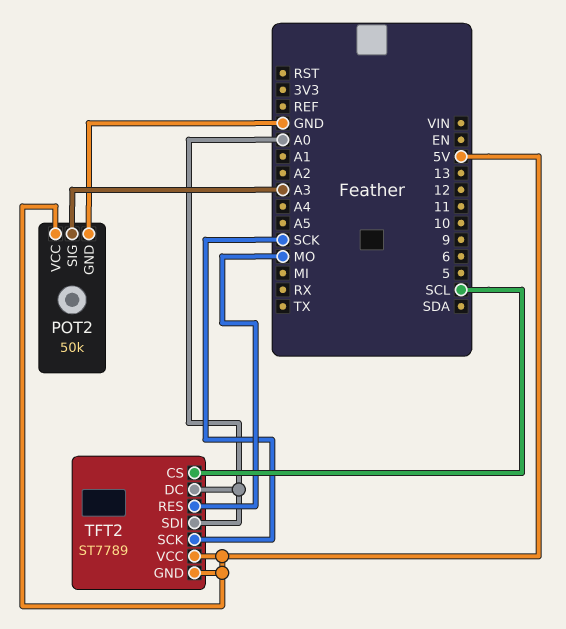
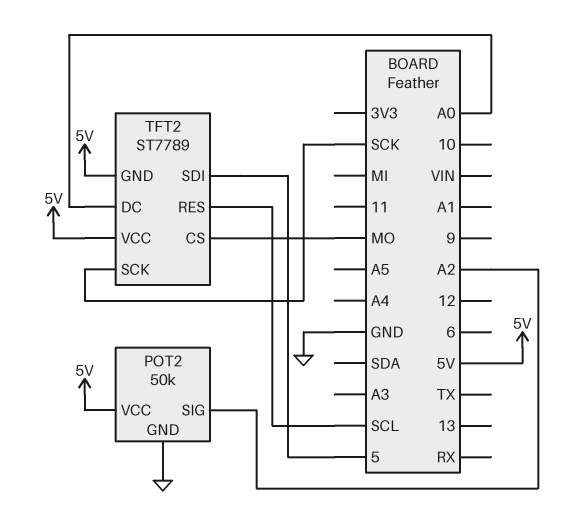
POT2 pin SIG: A3 -> A2
TFT2 pin CS: SCL -> MO
TFT2 pin RES: MO -> SCL
TFT2 pin SDI: A0 -> 5

